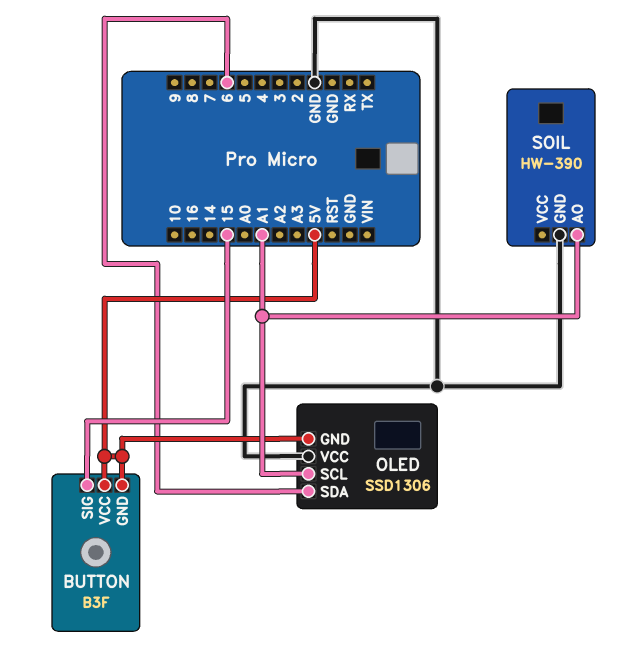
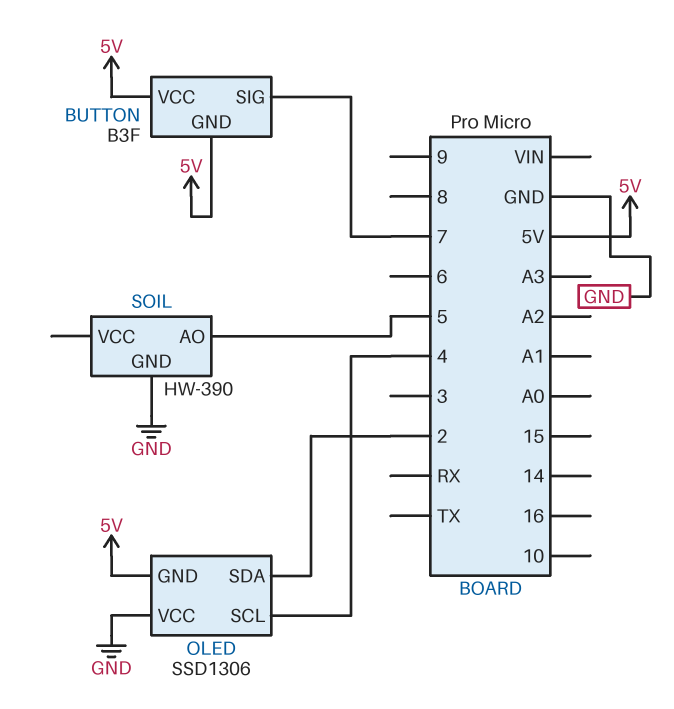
BUTTON pin SIG: 15 -> 7
OLED pin SCL: A1 -> 4
OLED pin SDA: 6 -> 2
SOIL pin AO: A1 -> 5

